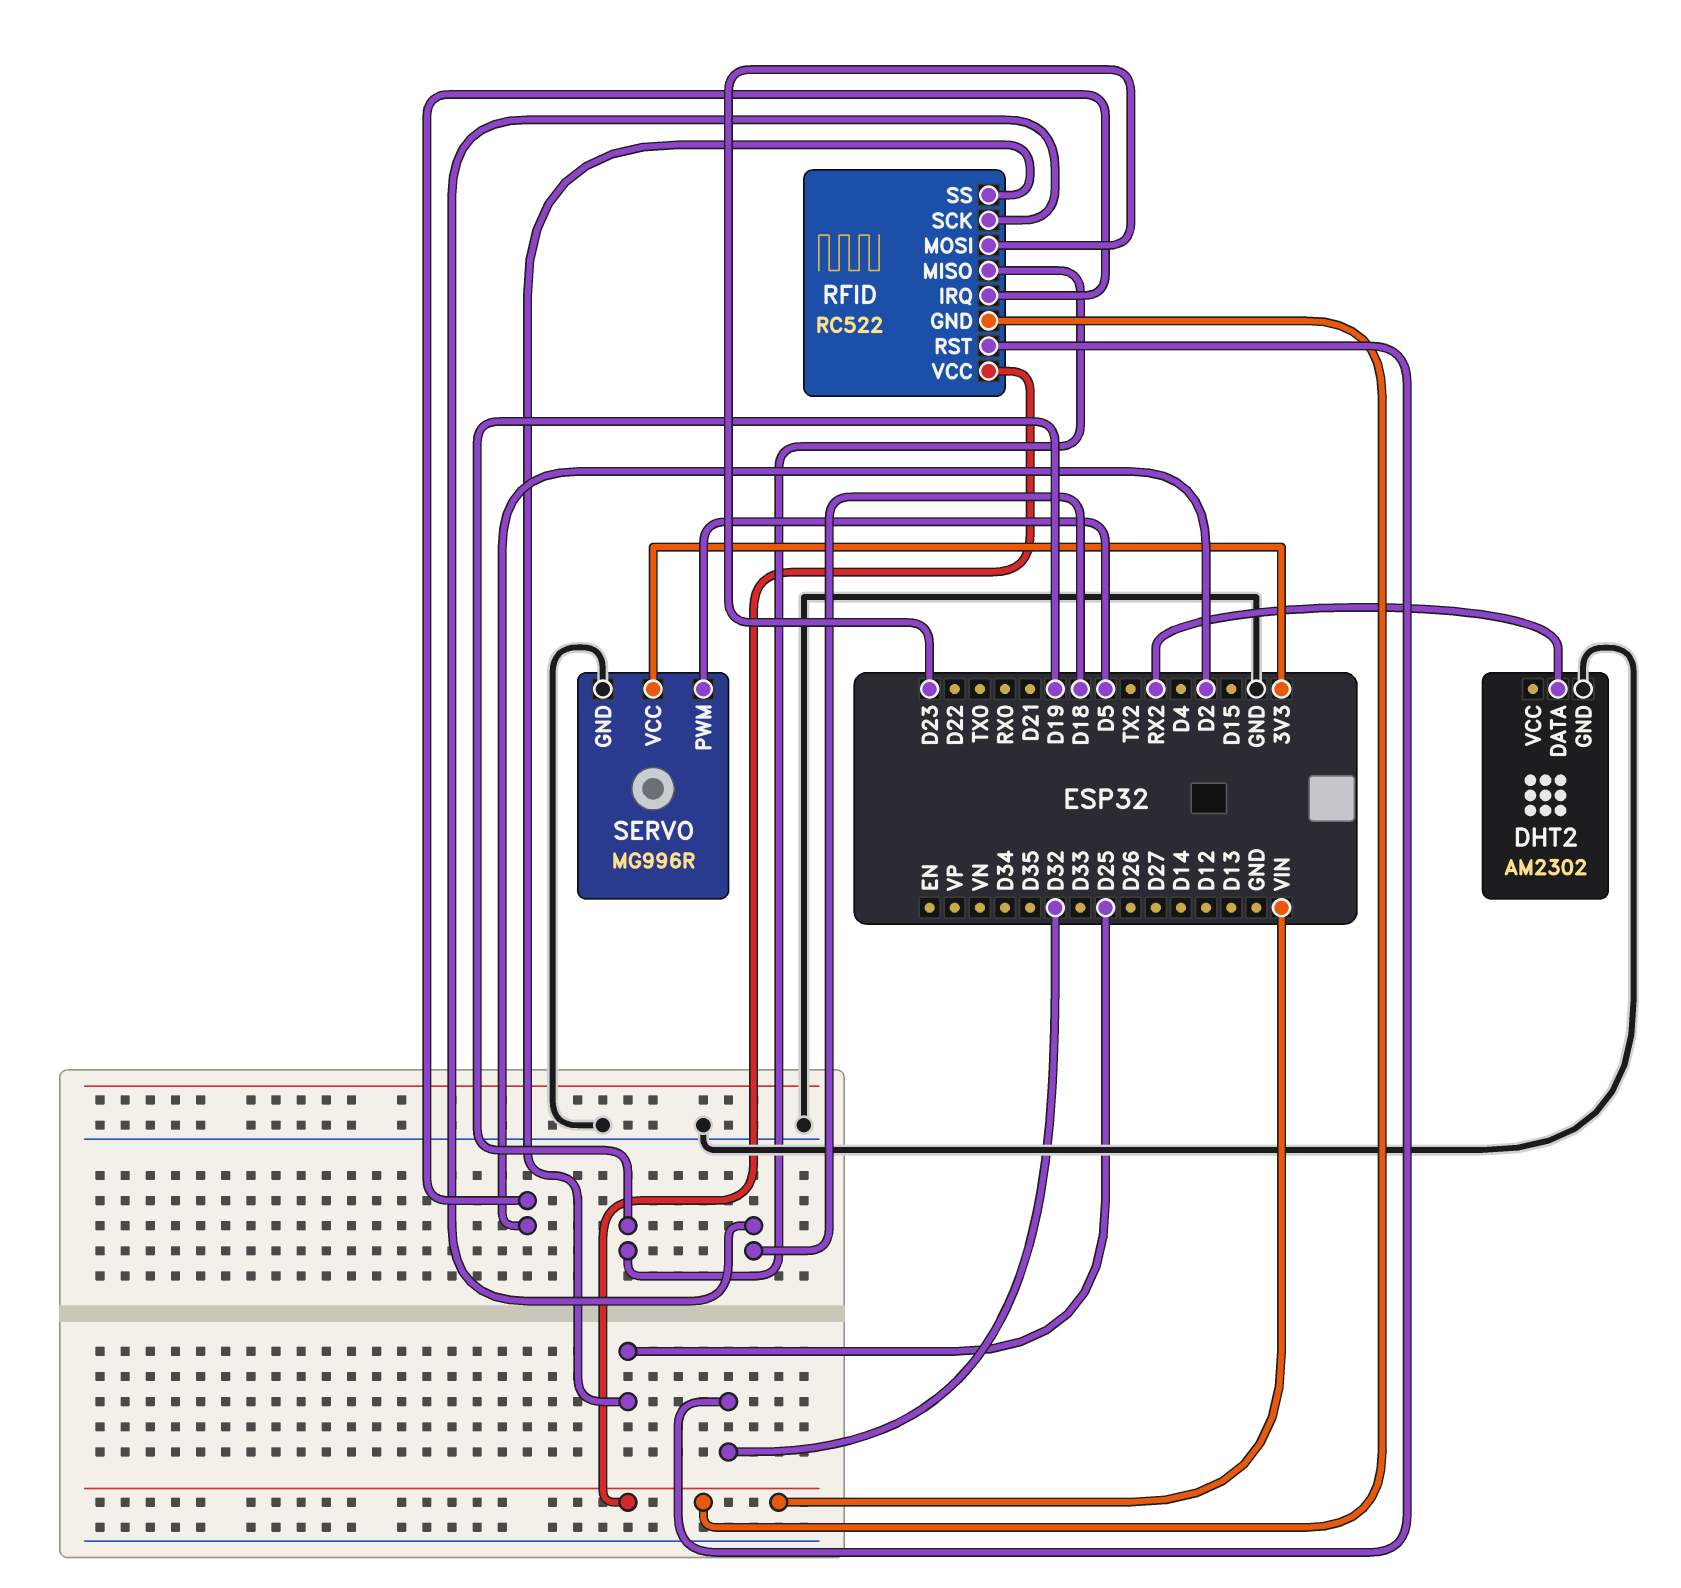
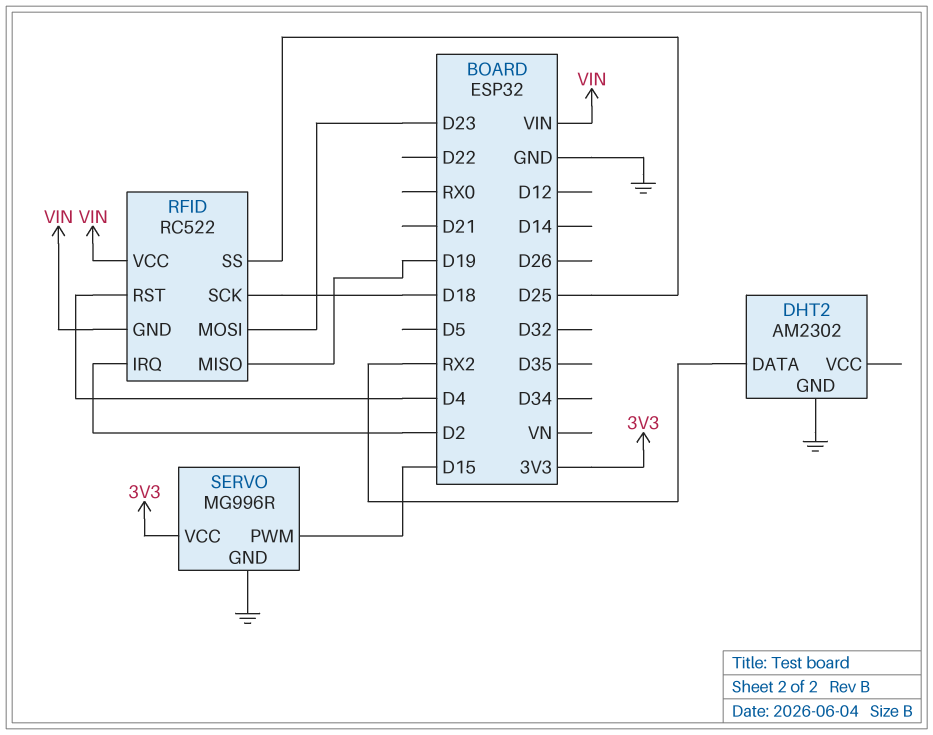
RFID pin RST: D32 -> D4
SERVO pin PWM: D5 -> D15

